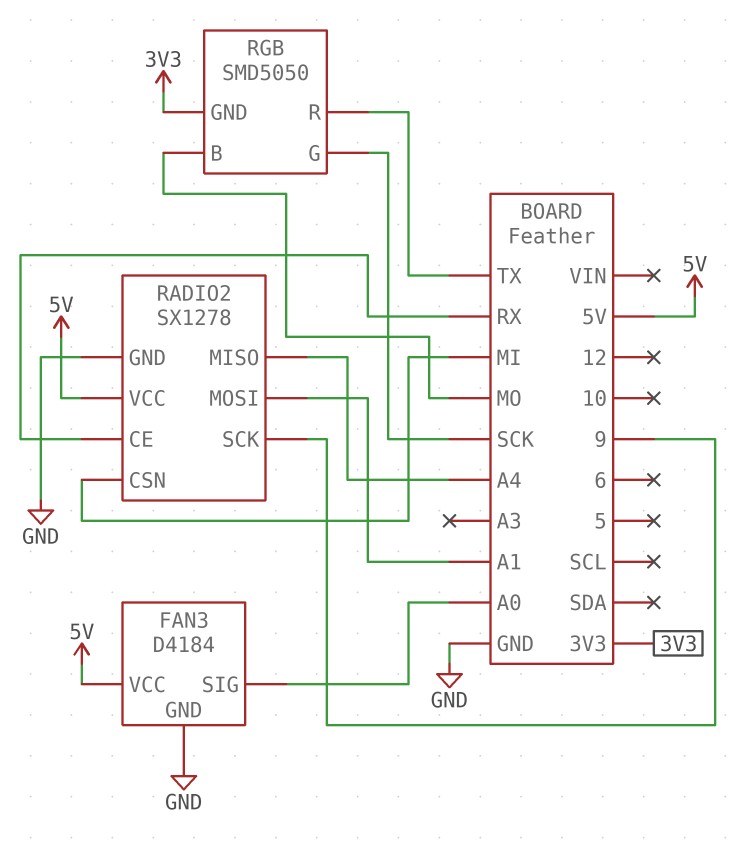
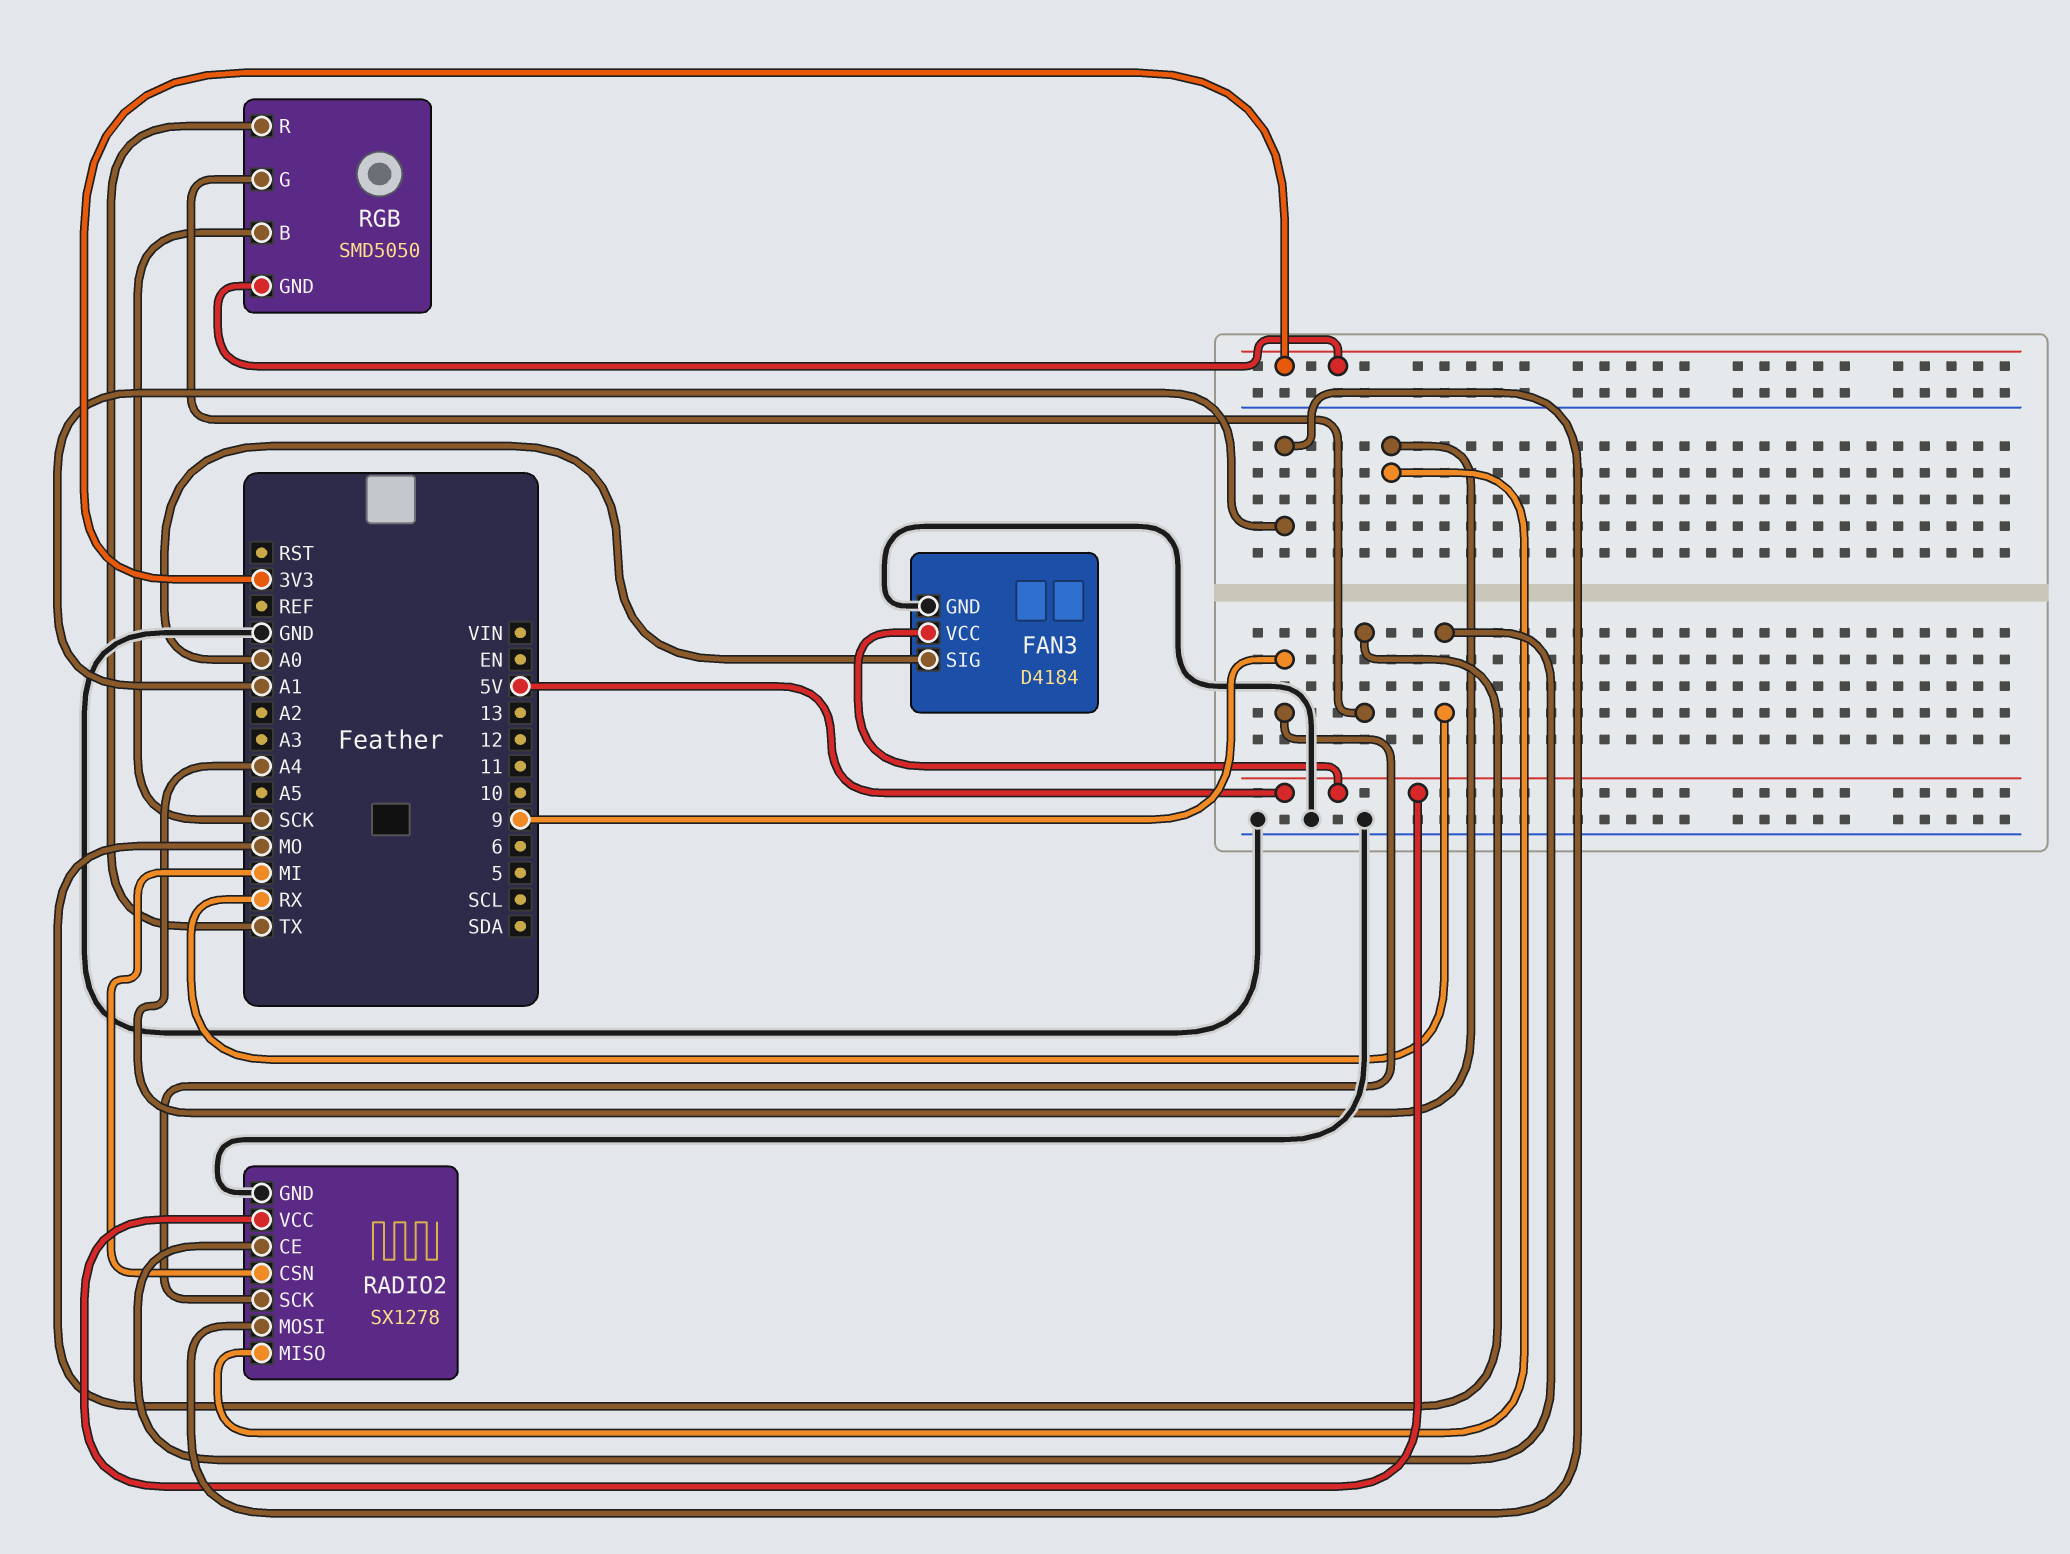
RGB pin B: MO -> SCK
RGB pin G: SCK -> MO

